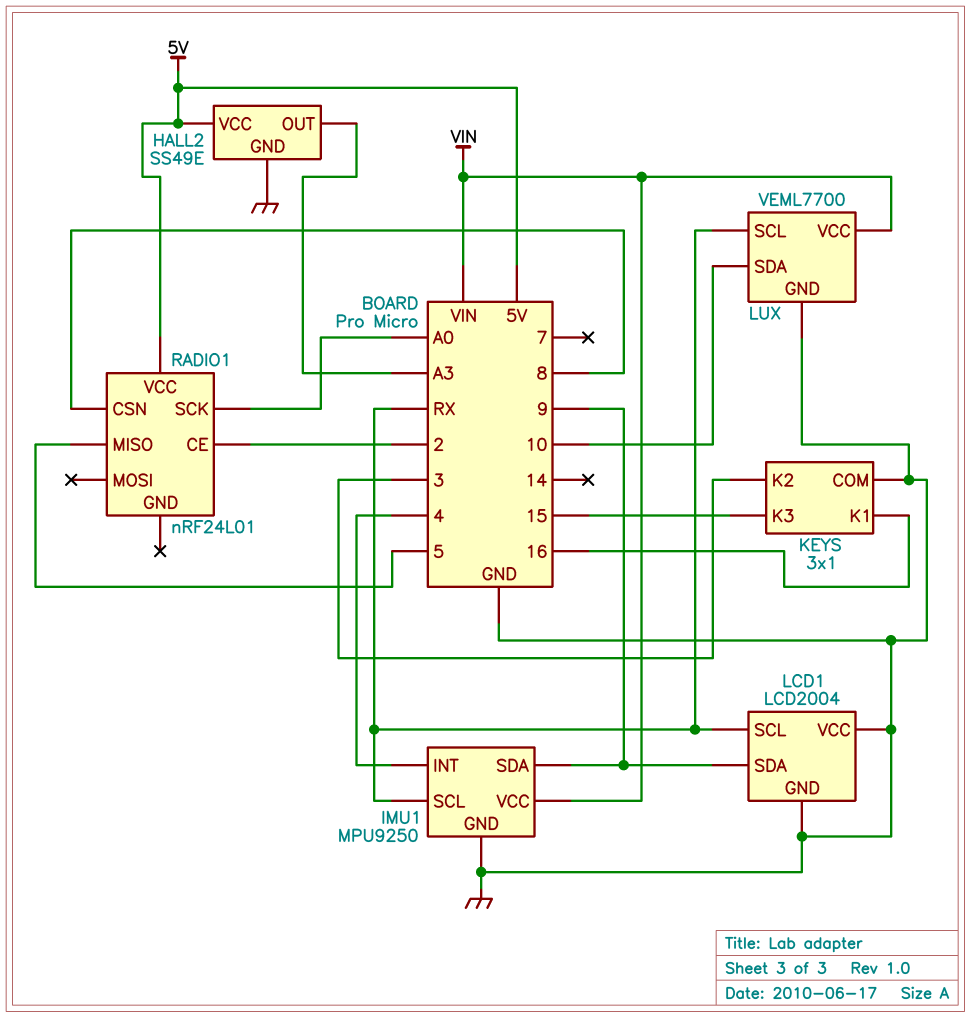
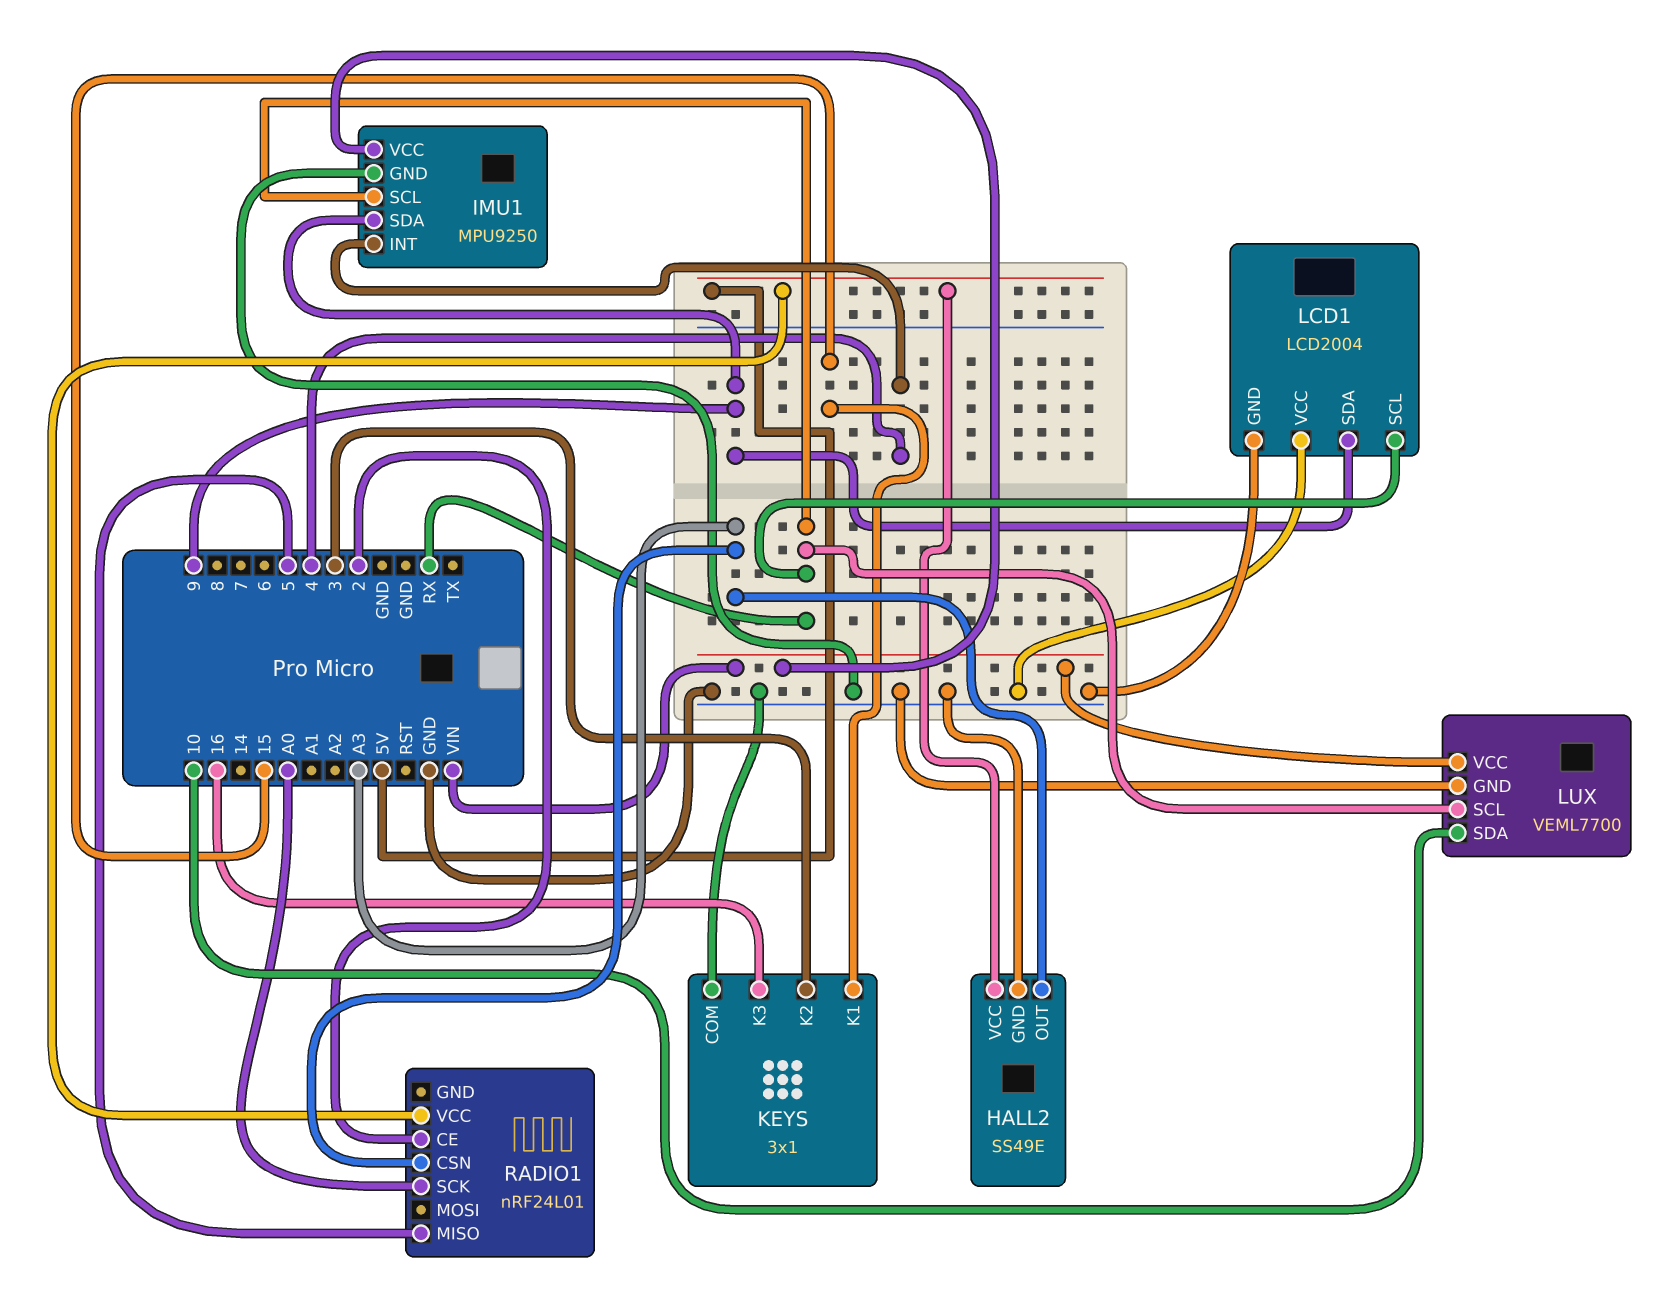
KEYS pin K1: 16 -> 15
KEYS pin K3: 15 -> 16
RADIO1 pin CSN: 8 -> A3

